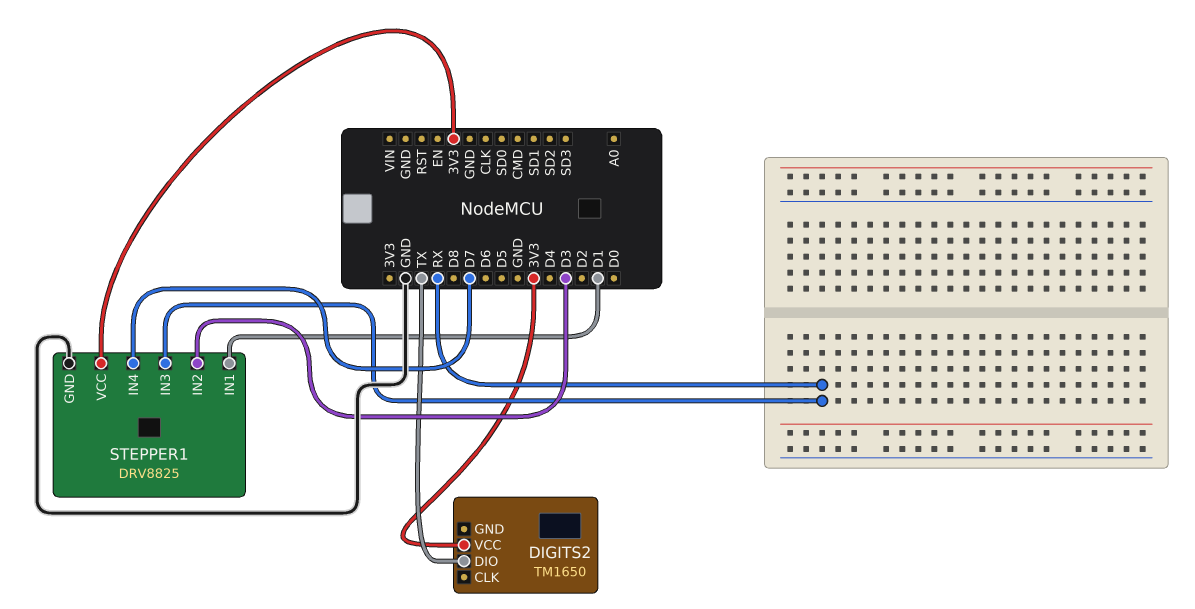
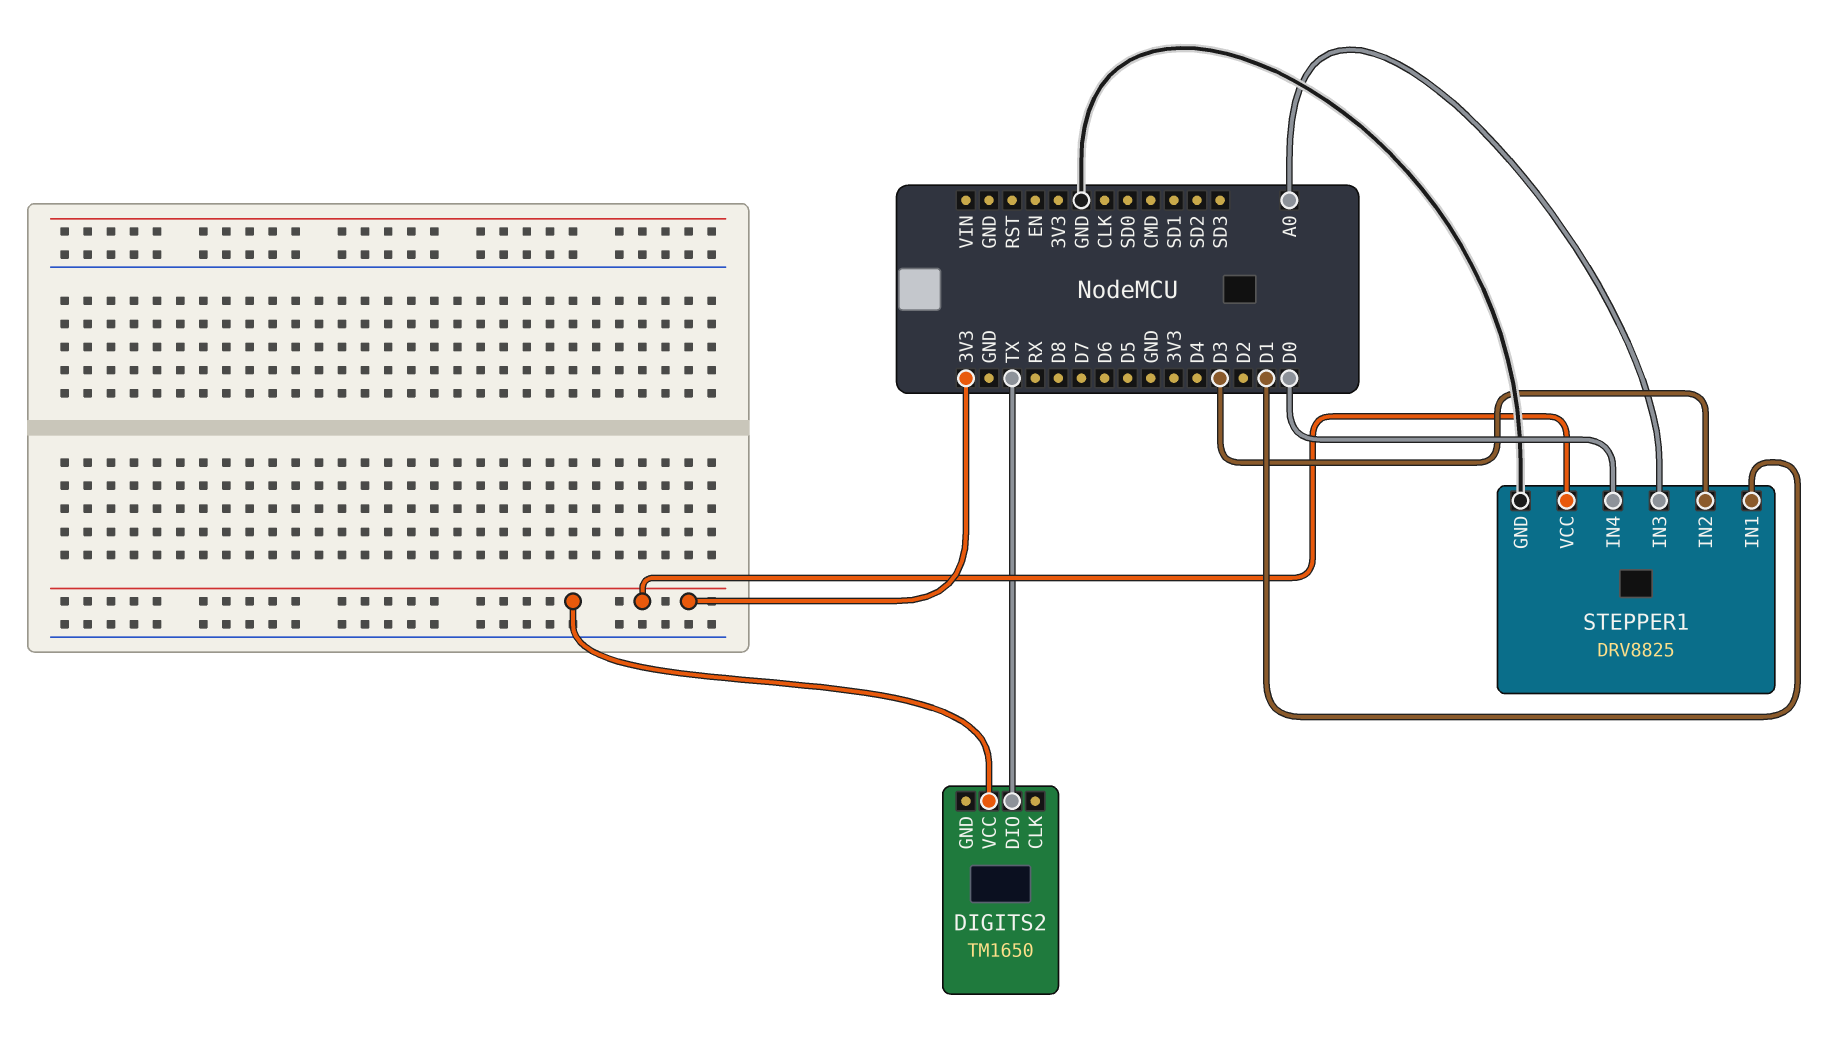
STEPPER1 pin IN3: RX -> A0
STEPPER1 pin IN4: D7 -> D0

